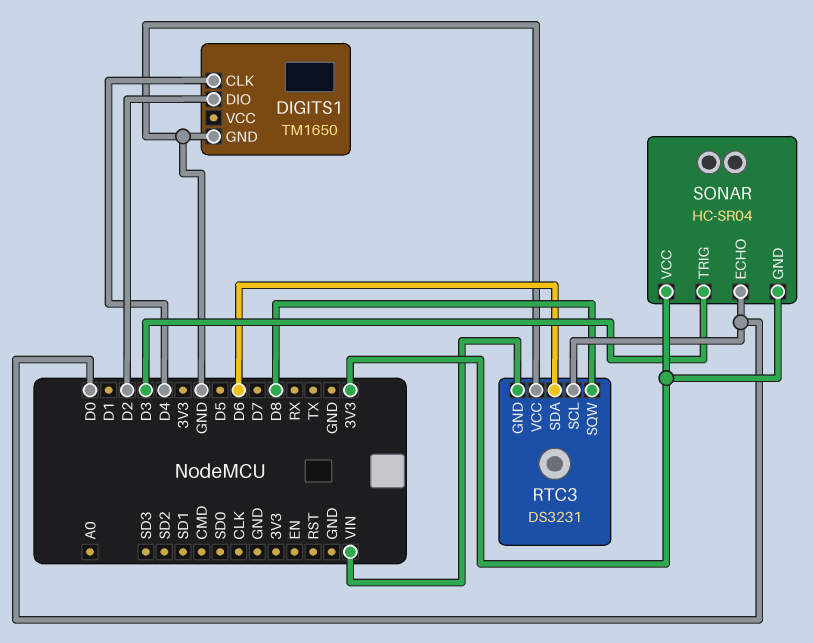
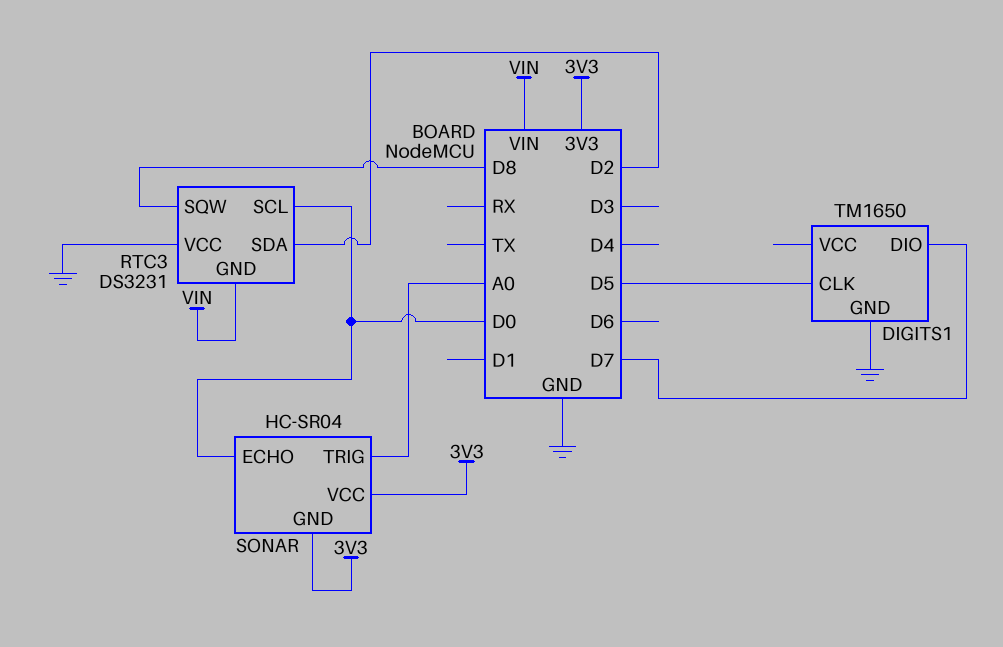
DIGITS1 pin CLK: D4 -> D5
DIGITS1 pin DIO: D2 -> D7
RTC3 pin SDA: D6 -> D2
SONAR pin TRIG: D3 -> A0

